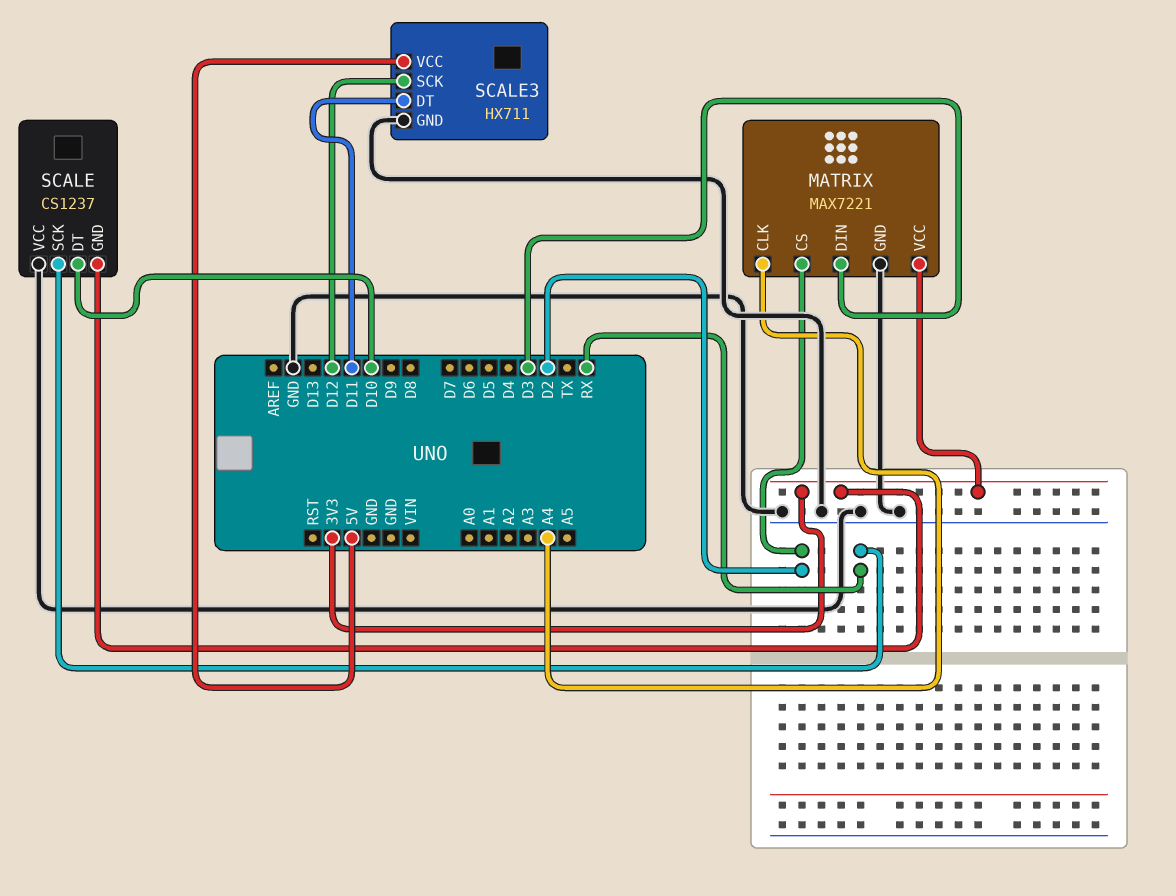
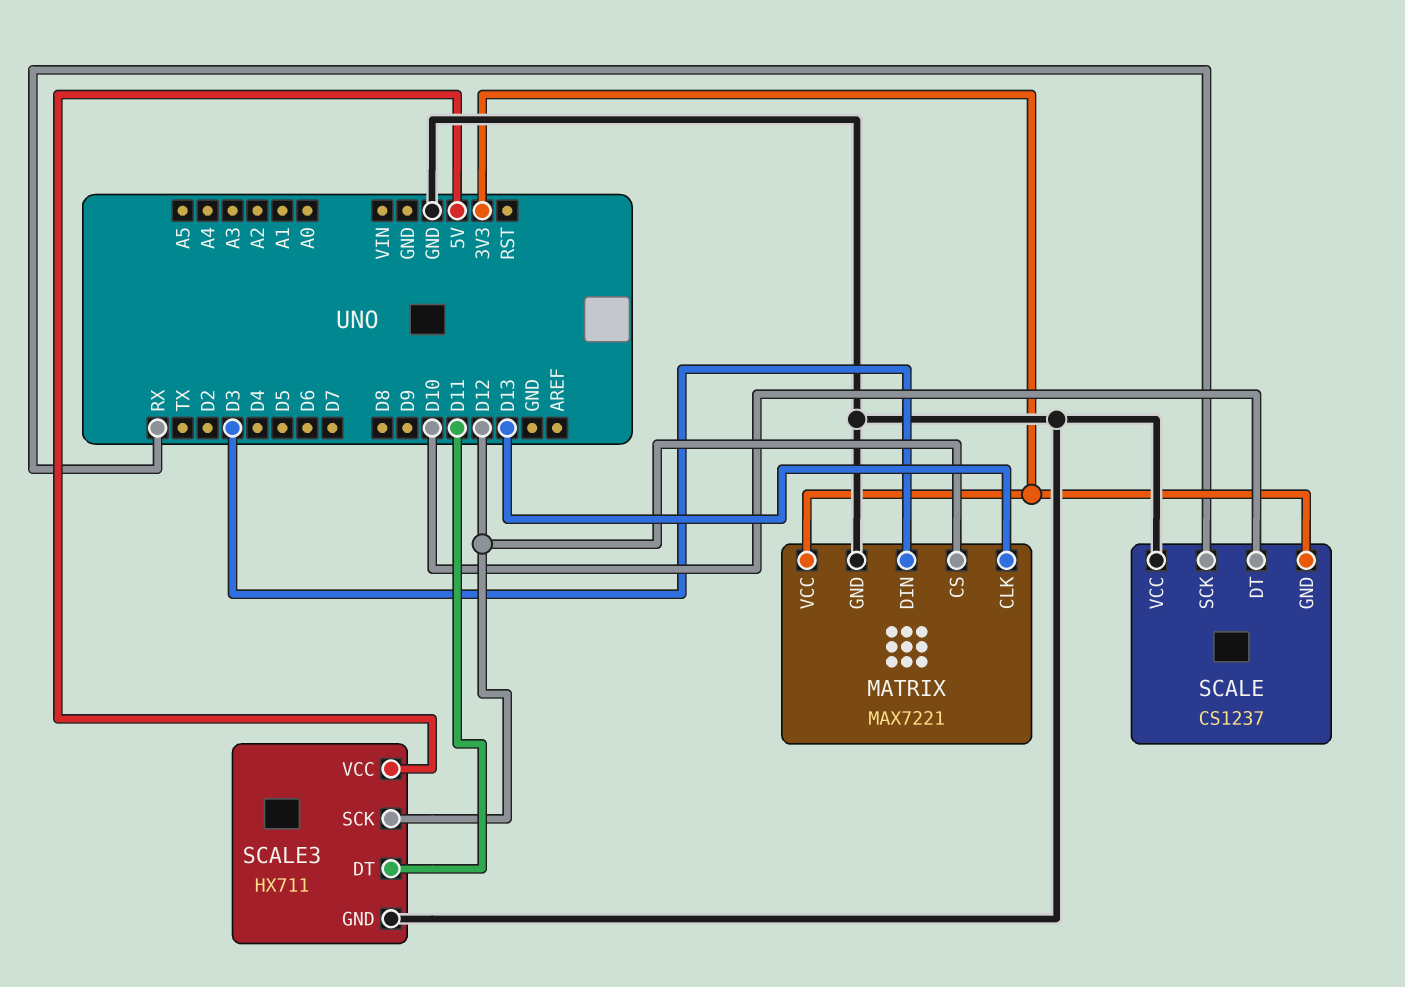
MATRIX pin CLK: A4 -> D13
MATRIX pin CS: D2 -> D12

